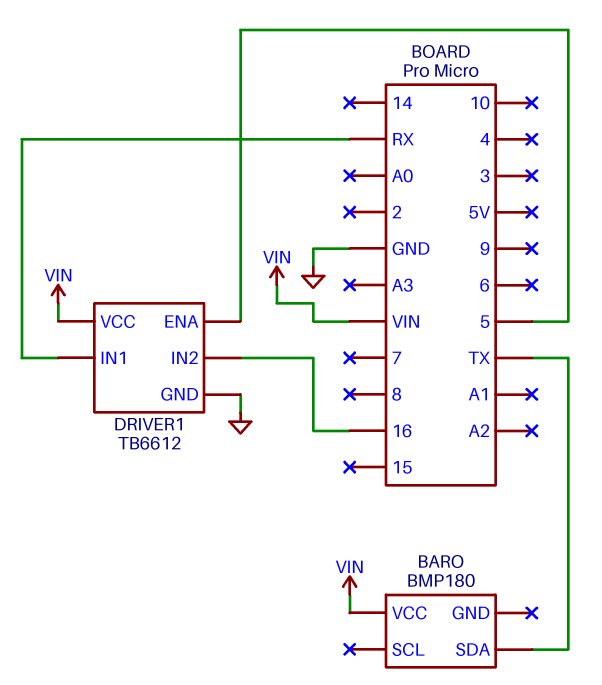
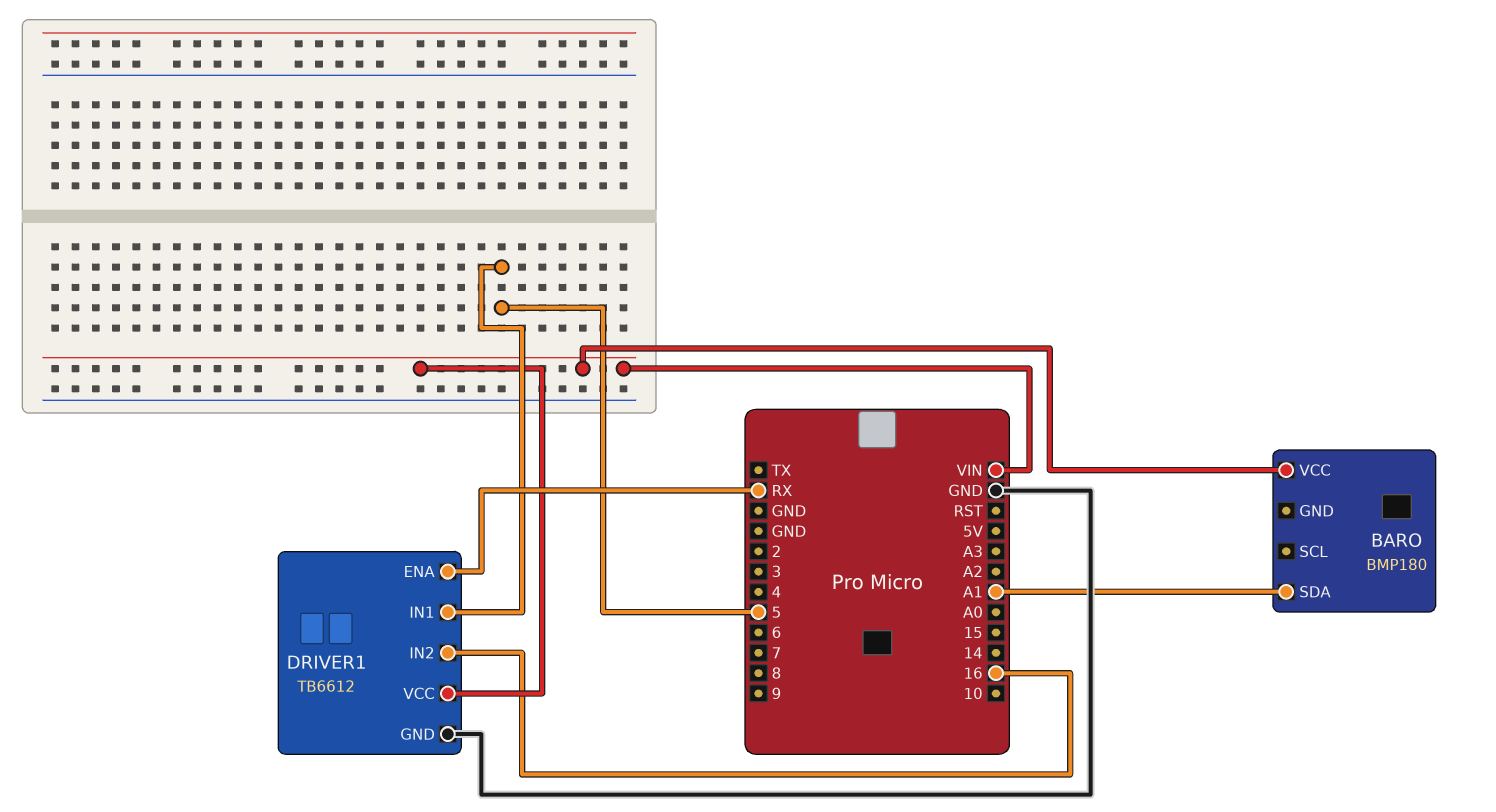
BARO pin SDA: TX -> A1
DRIVER1 pin ENA: 5 -> RX
DRIVER1 pin IN1: RX -> 5

